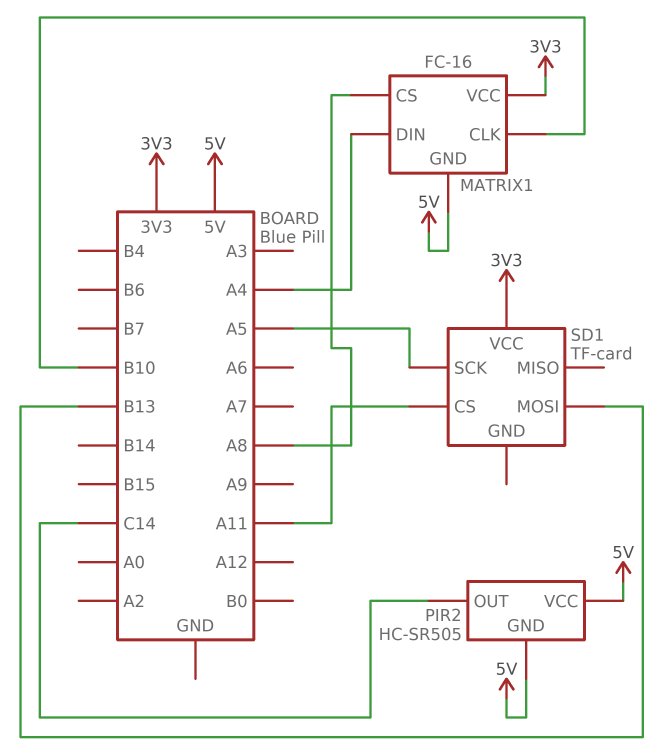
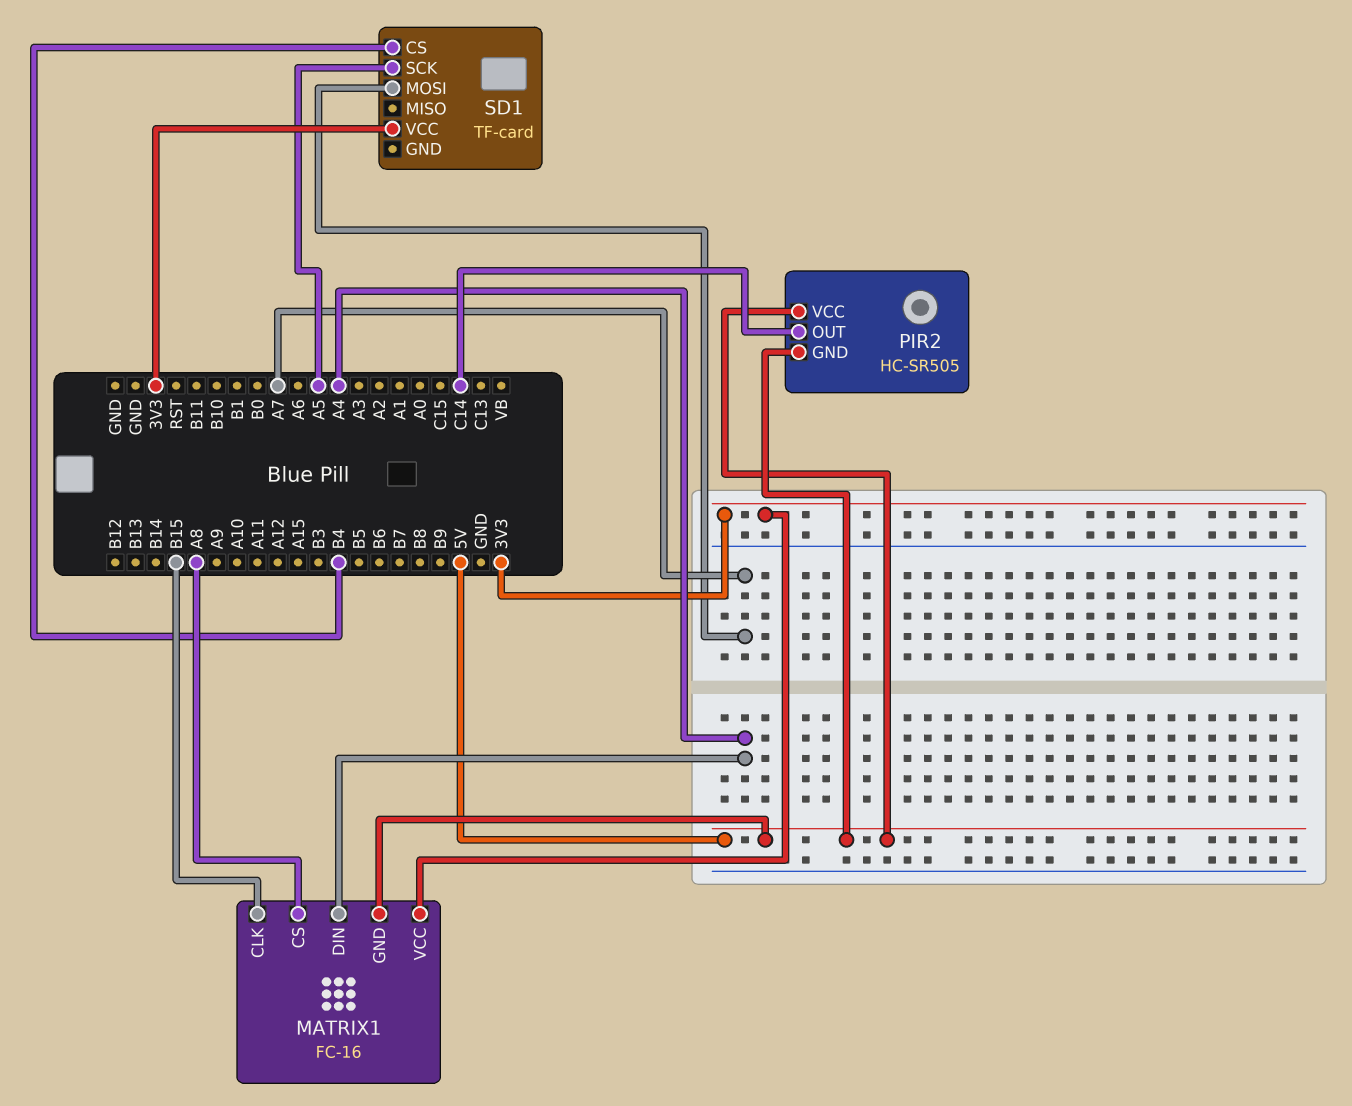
MATRIX1 pin CLK: B10 -> B15
SD1 pin CS: A11 -> B4
SD1 pin MOSI: B13 -> A7

